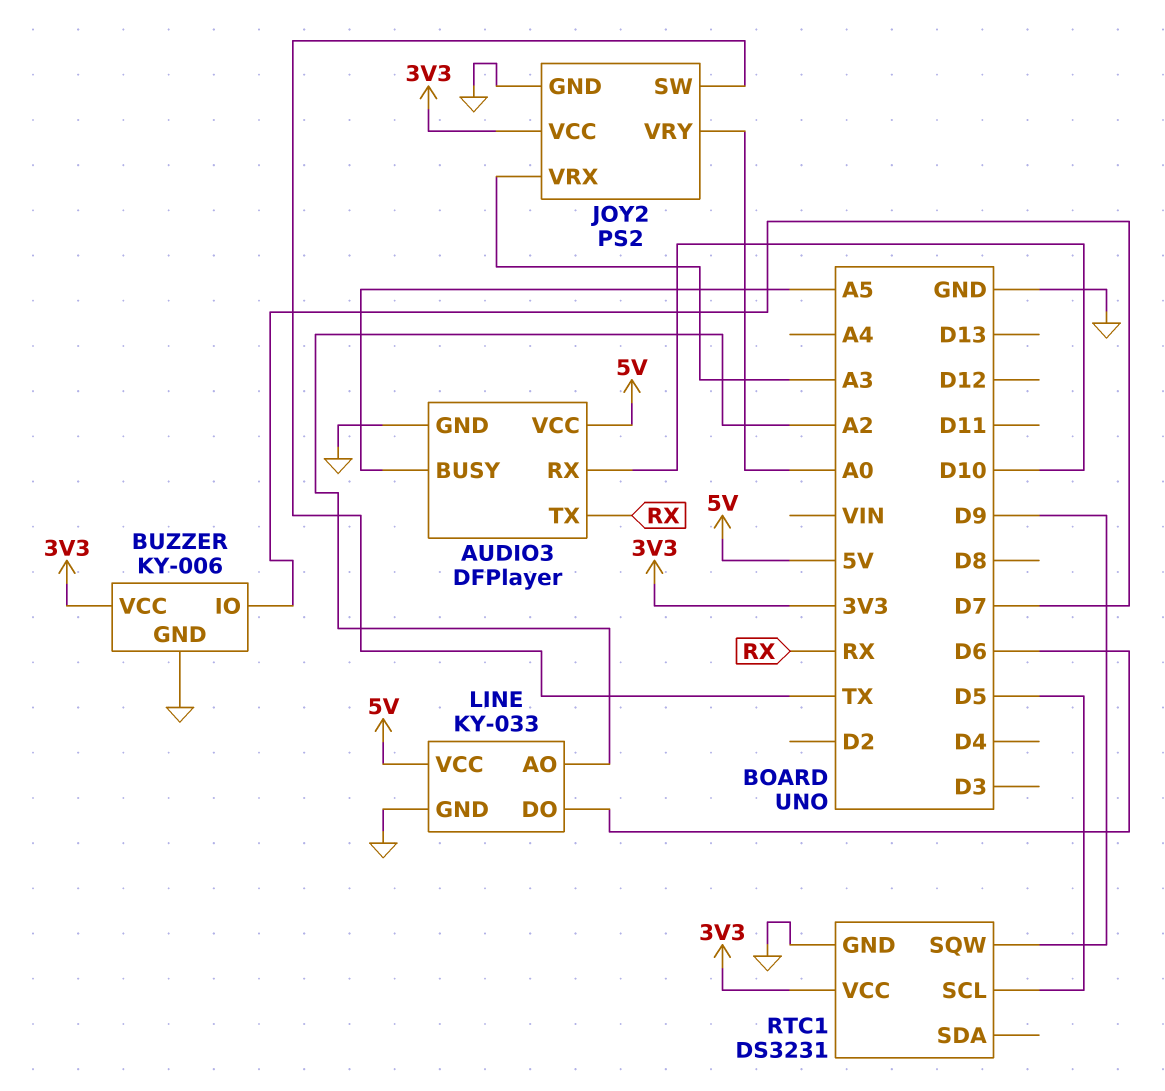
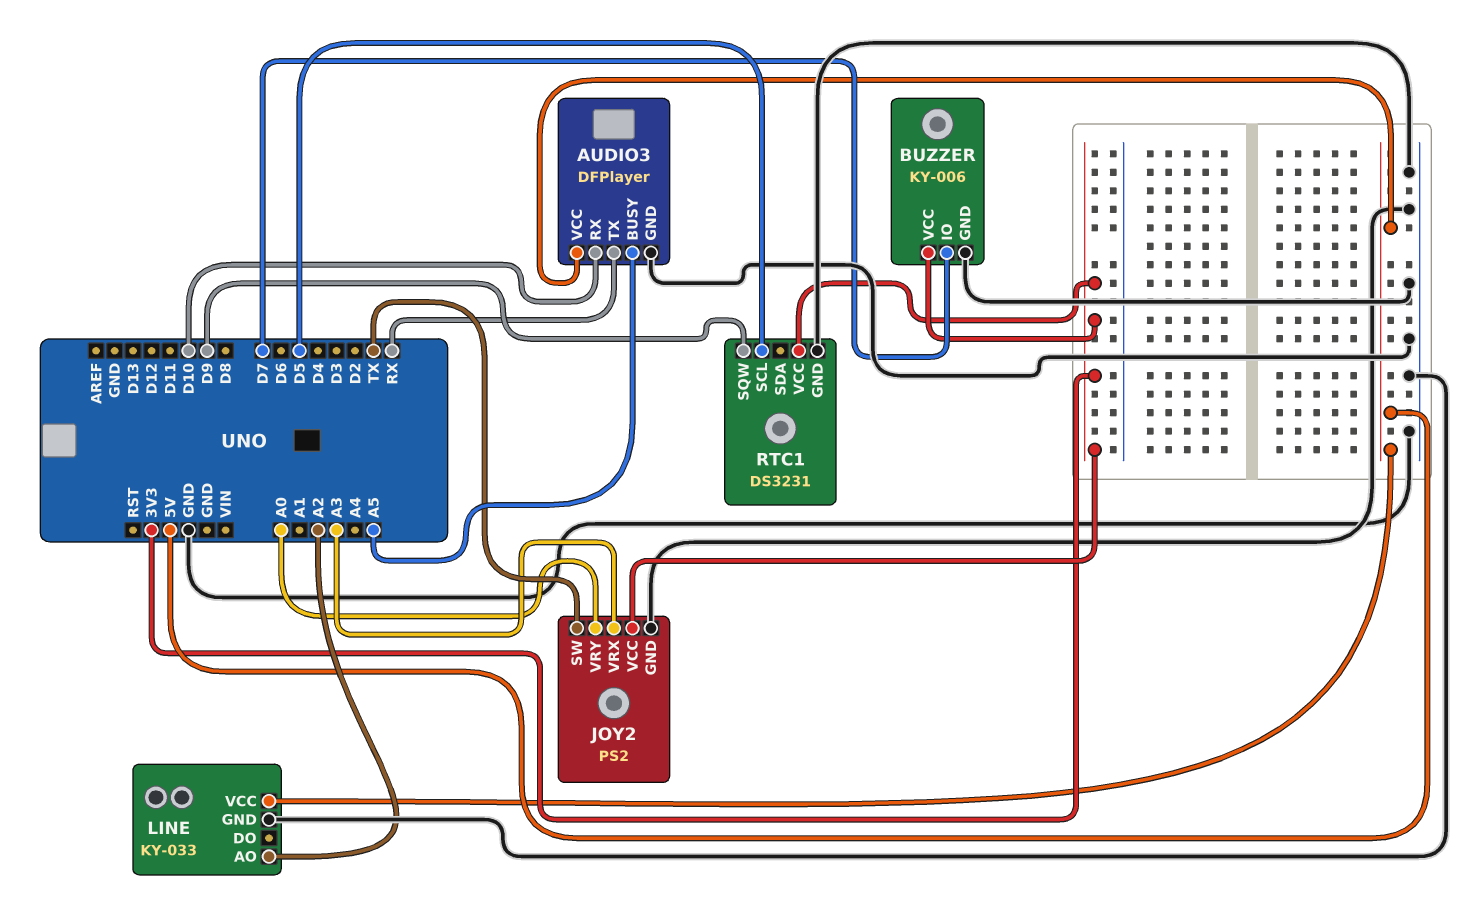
LINE pin DO: D6 -> none

